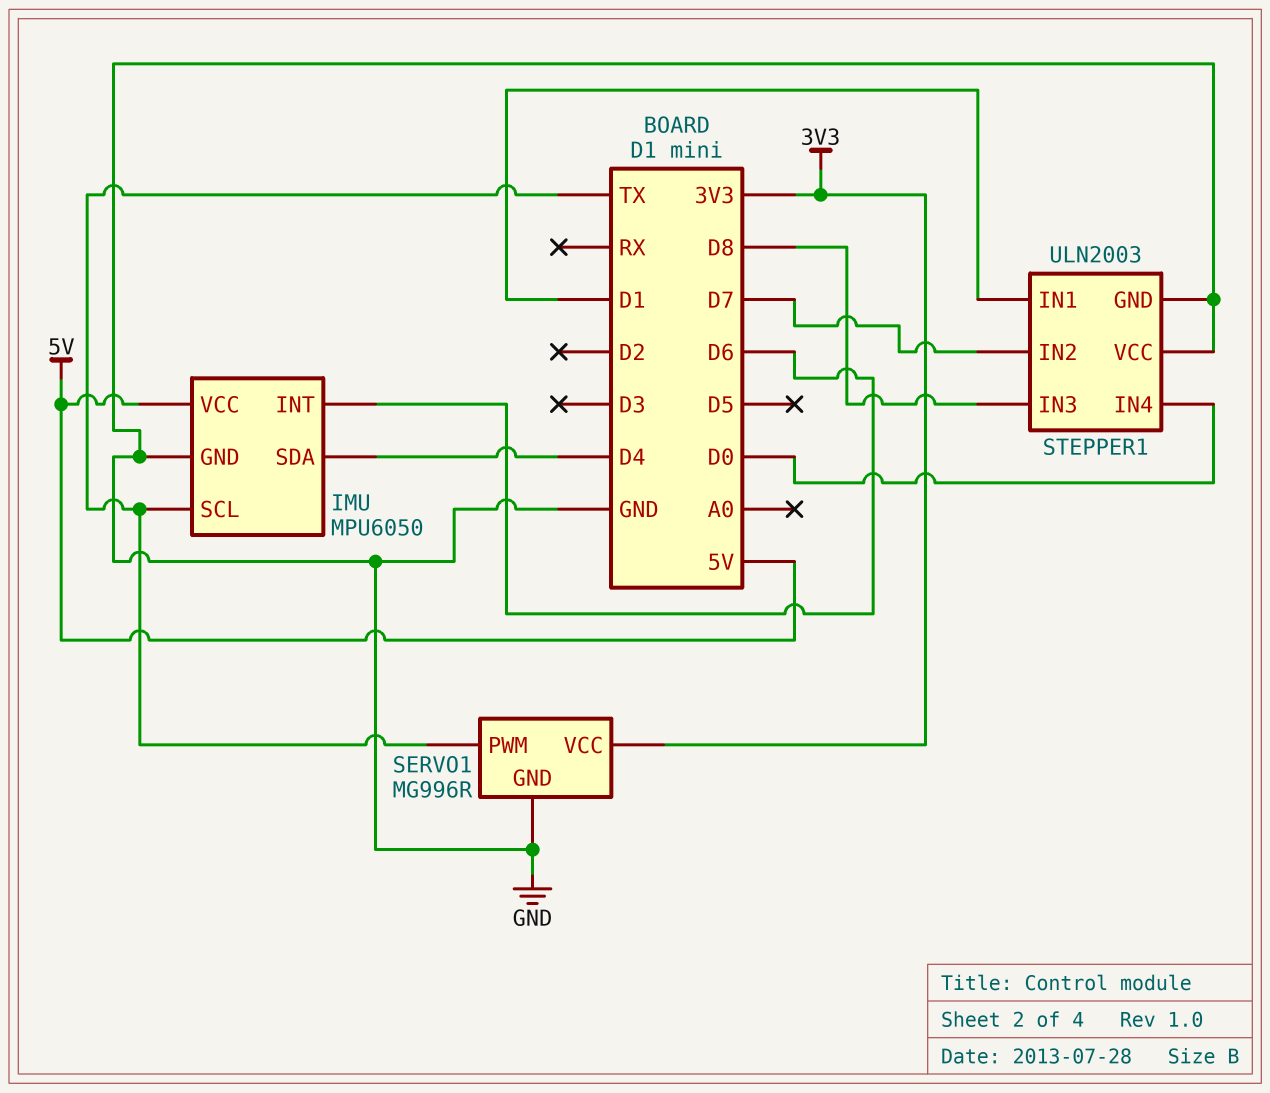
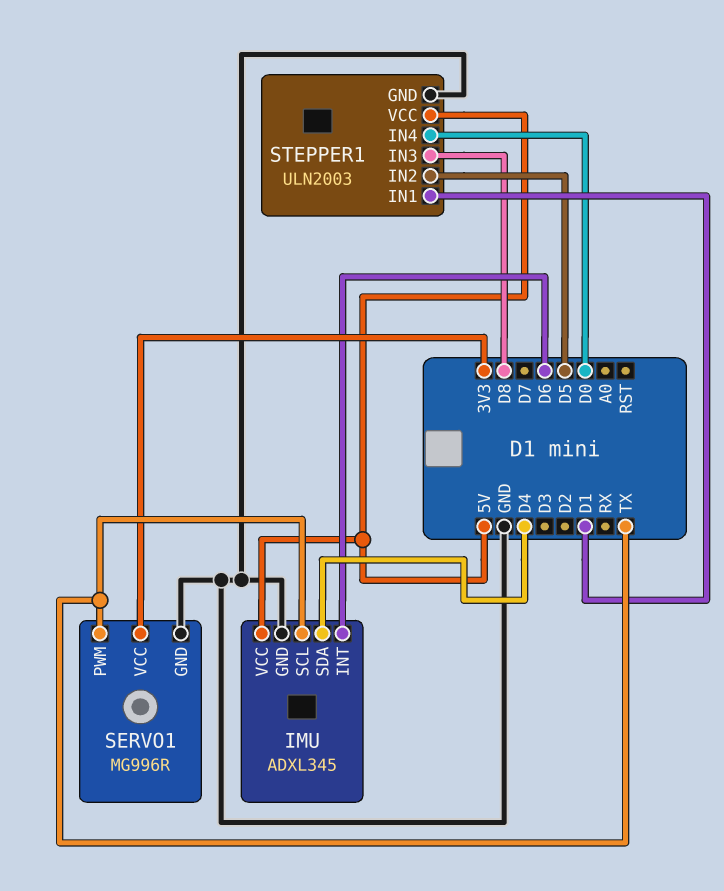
IMU: MPU6050 -> ADXL345
STEPPER1 pin IN2: D7 -> D5
STEPPER1 pin VCC: GND -> 5V

